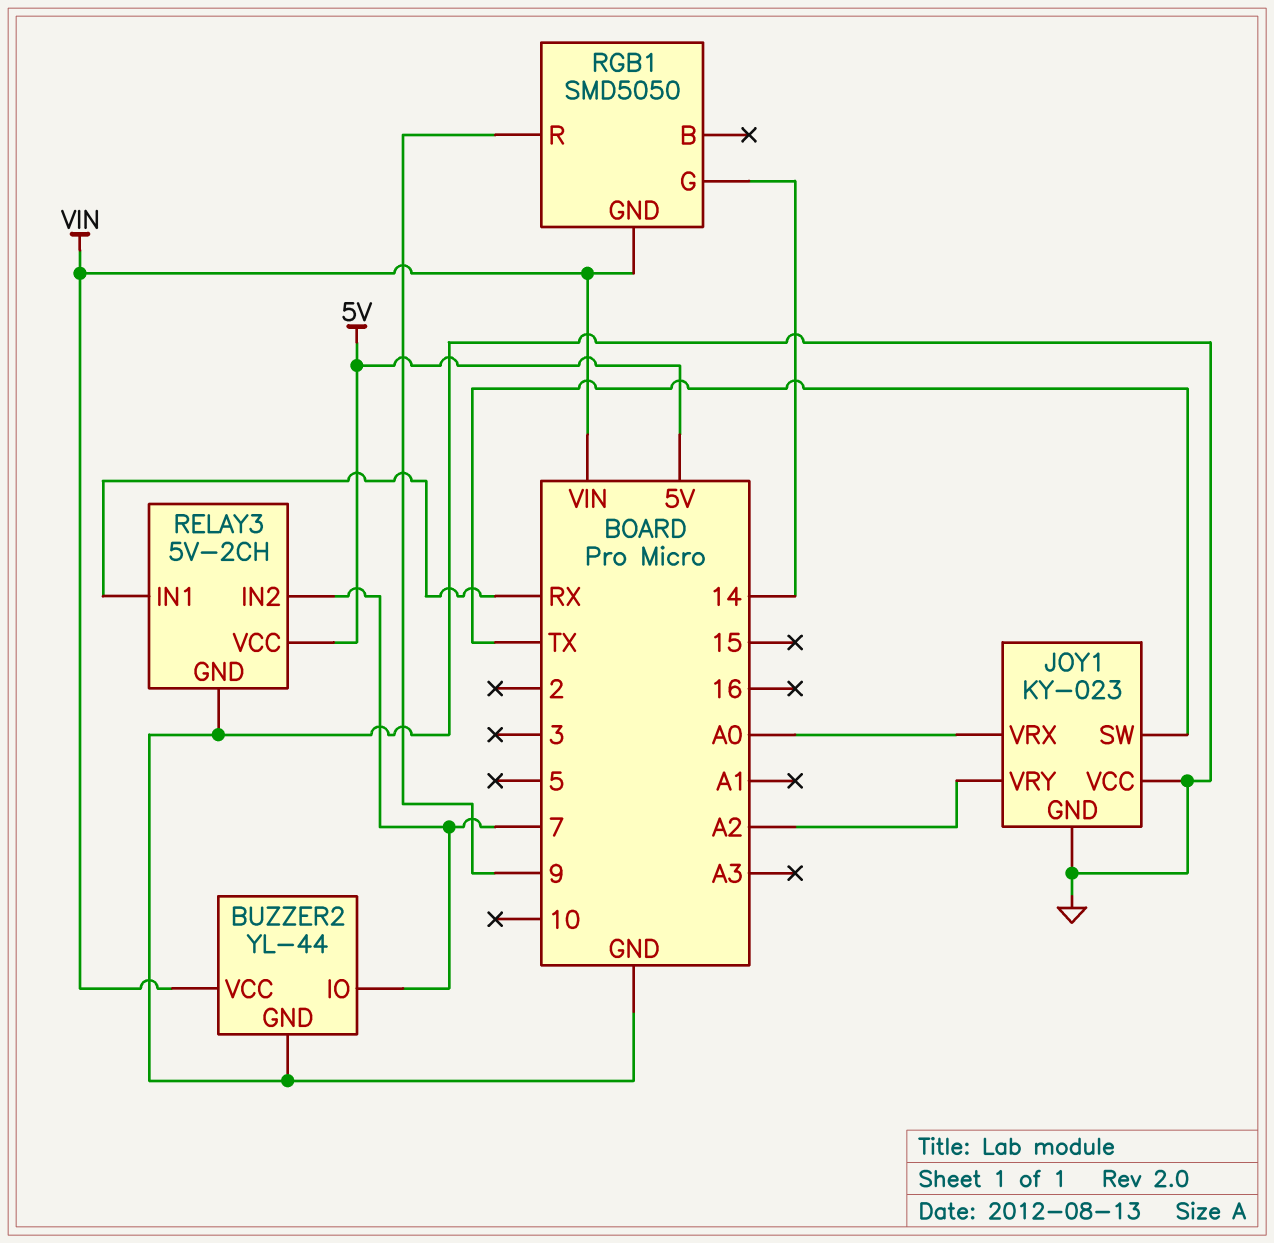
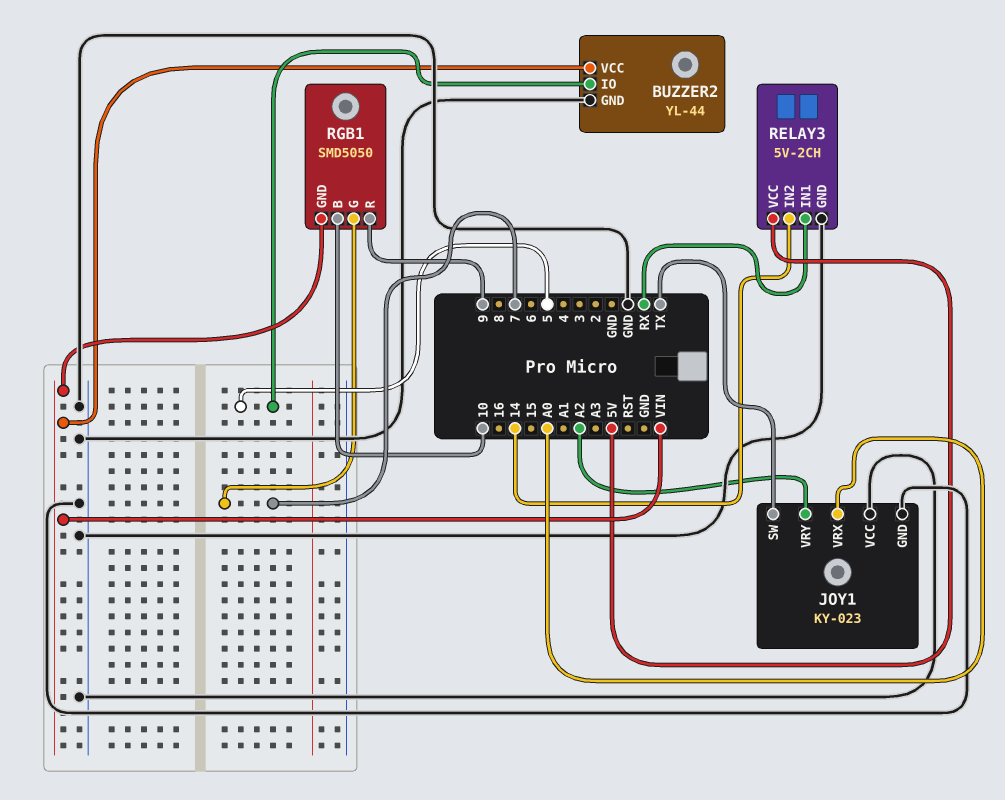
BUZZER2 pin IO: 7 -> 5
RELAY3 pin IN2: 7 -> 14
RGB1 pin B: none -> 10
RGB1 pin G: 14 -> 7

